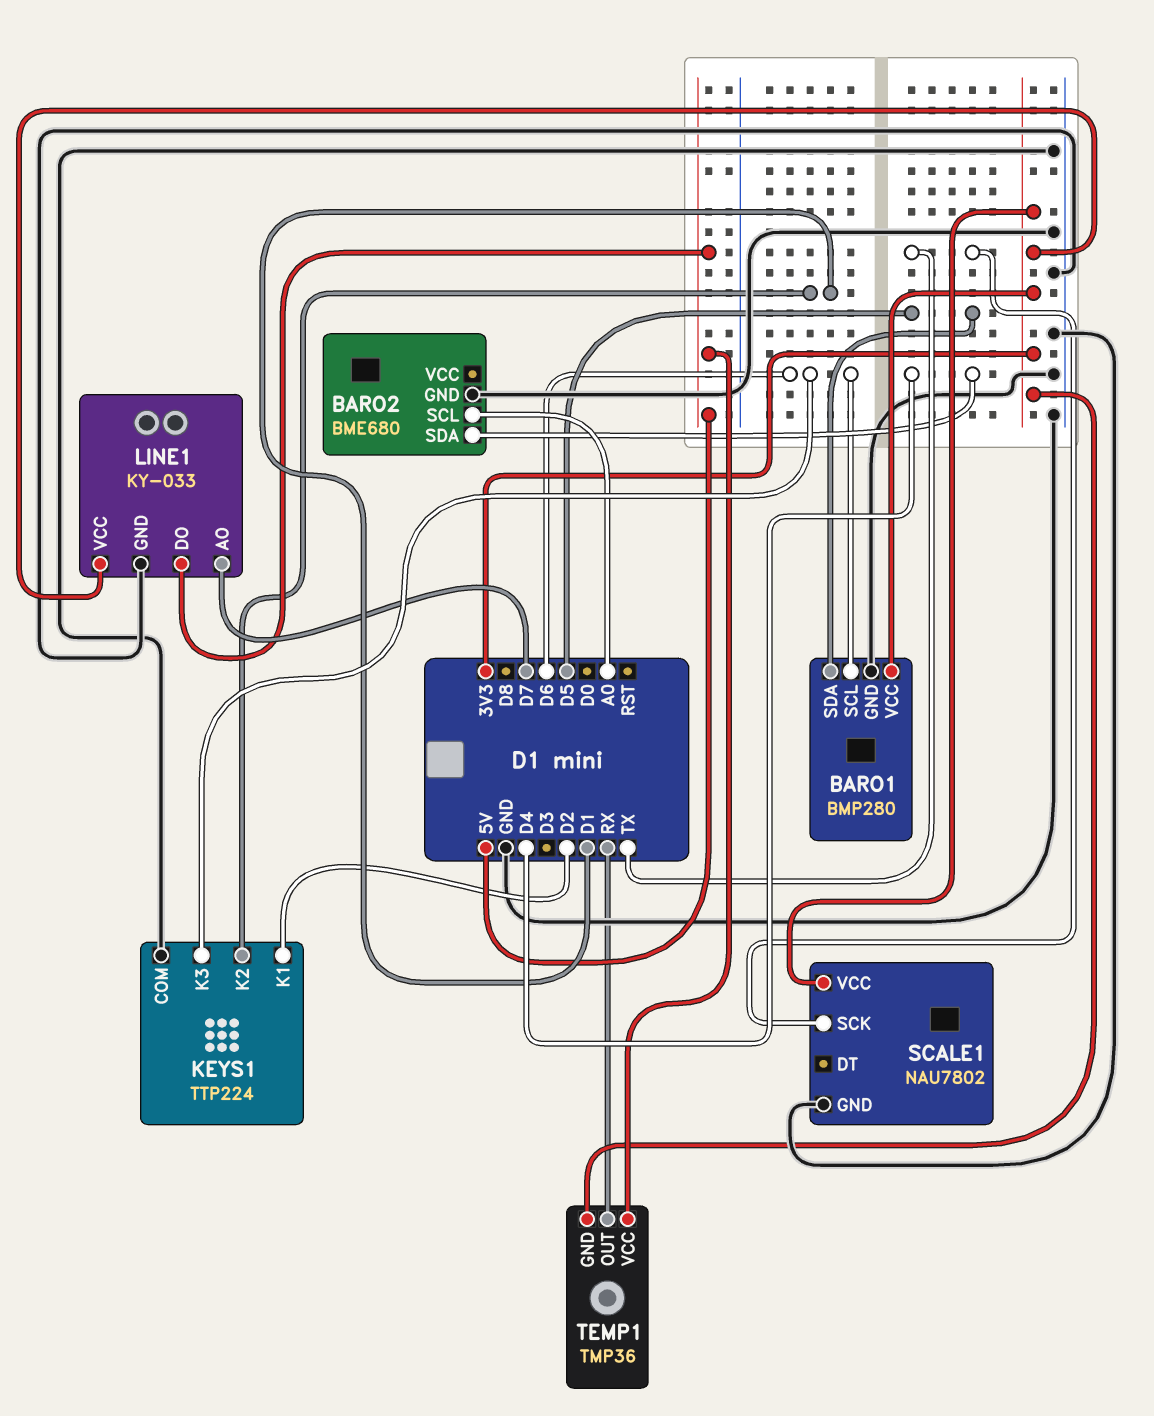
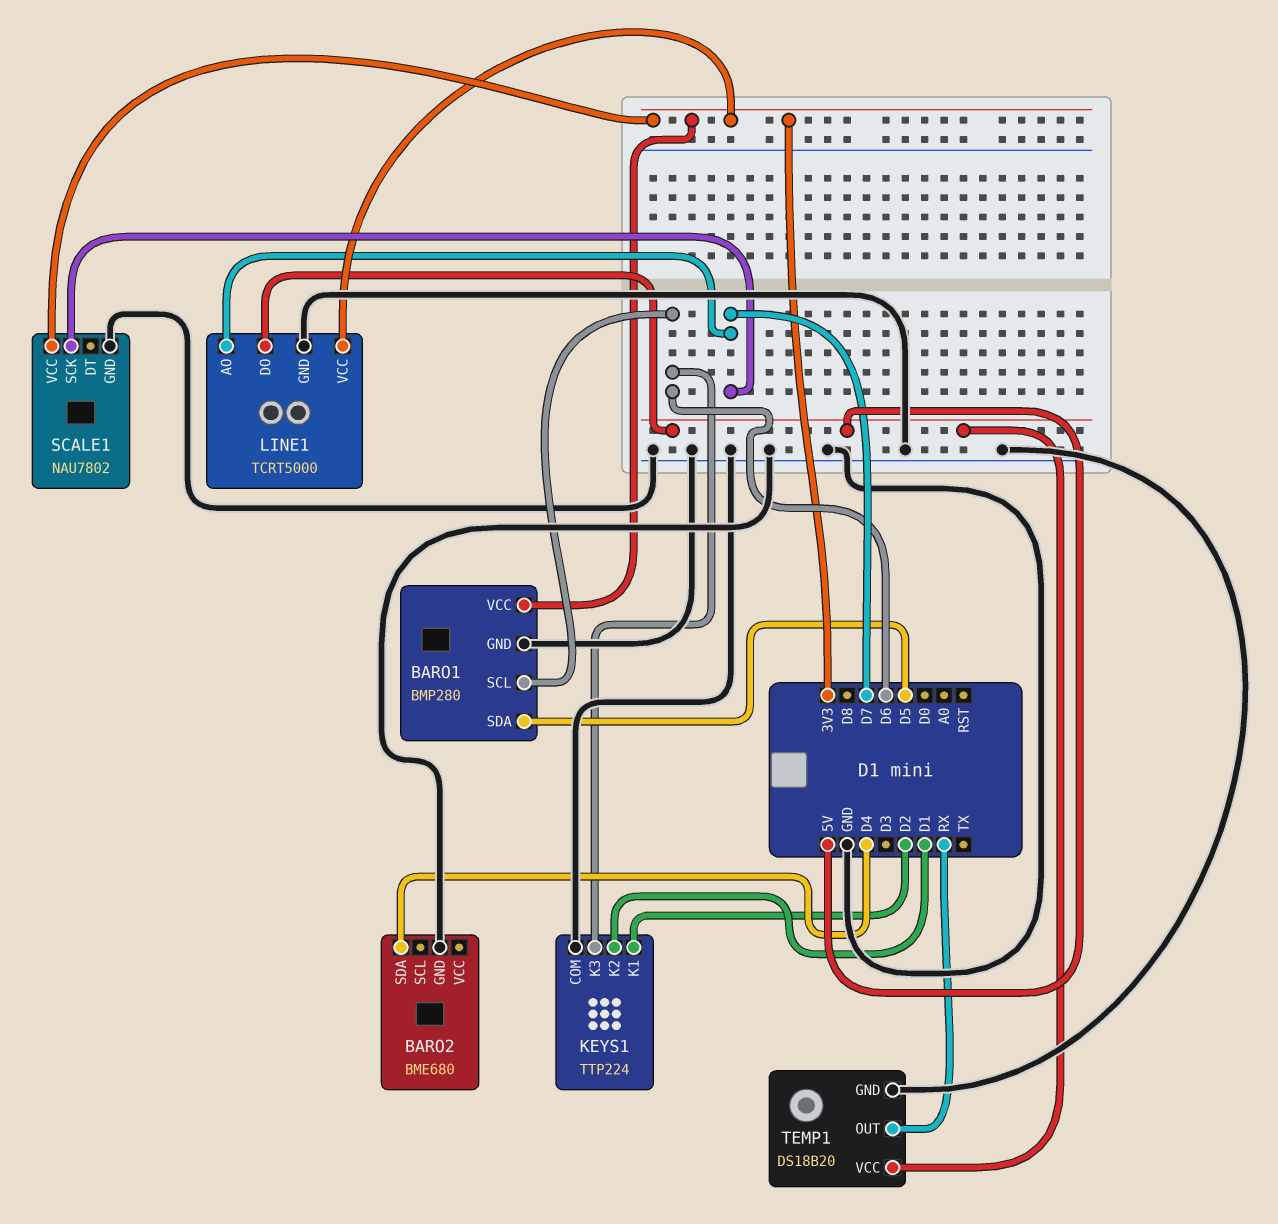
BARO2 pin SCL: A0 -> none
LINE1: KY-033 -> TCRT5000
SCALE1 pin SCK: TX -> D7
TEMP1: TMP36 -> DS18B20
TEMP1 pin GND: 3V3 -> GND

